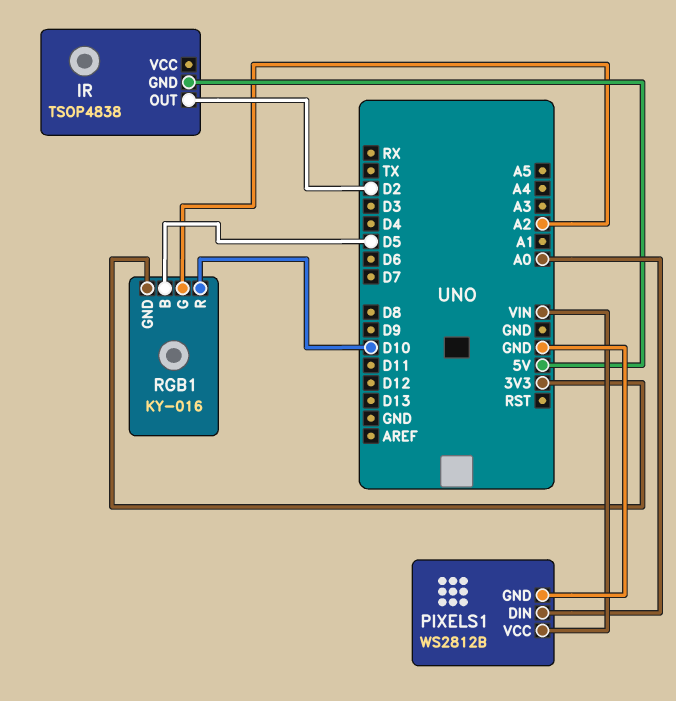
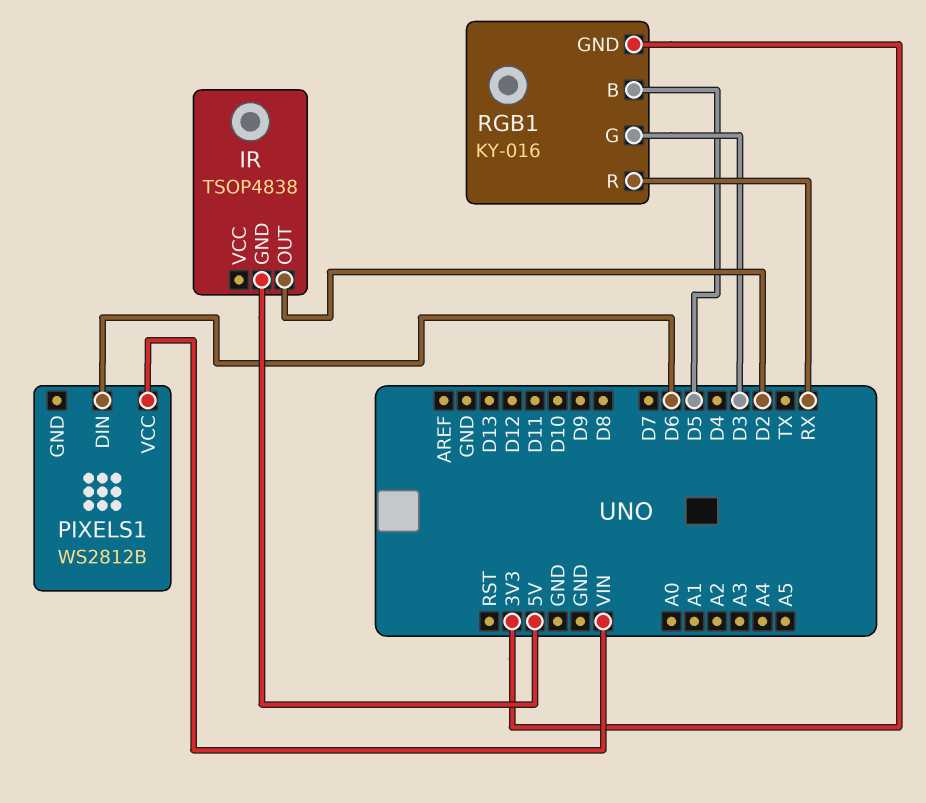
PIXELS1 pin DIN: A0 -> D6
PIXELS1 pin GND: GND -> none
RGB1 pin G: A2 -> D3
RGB1 pin R: D10 -> RX

